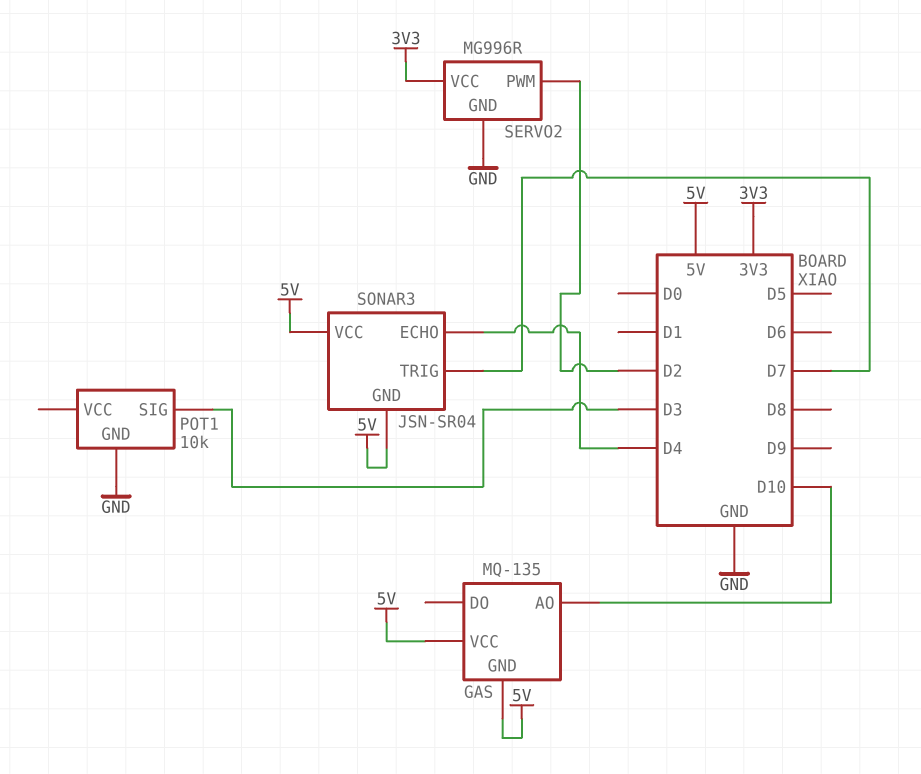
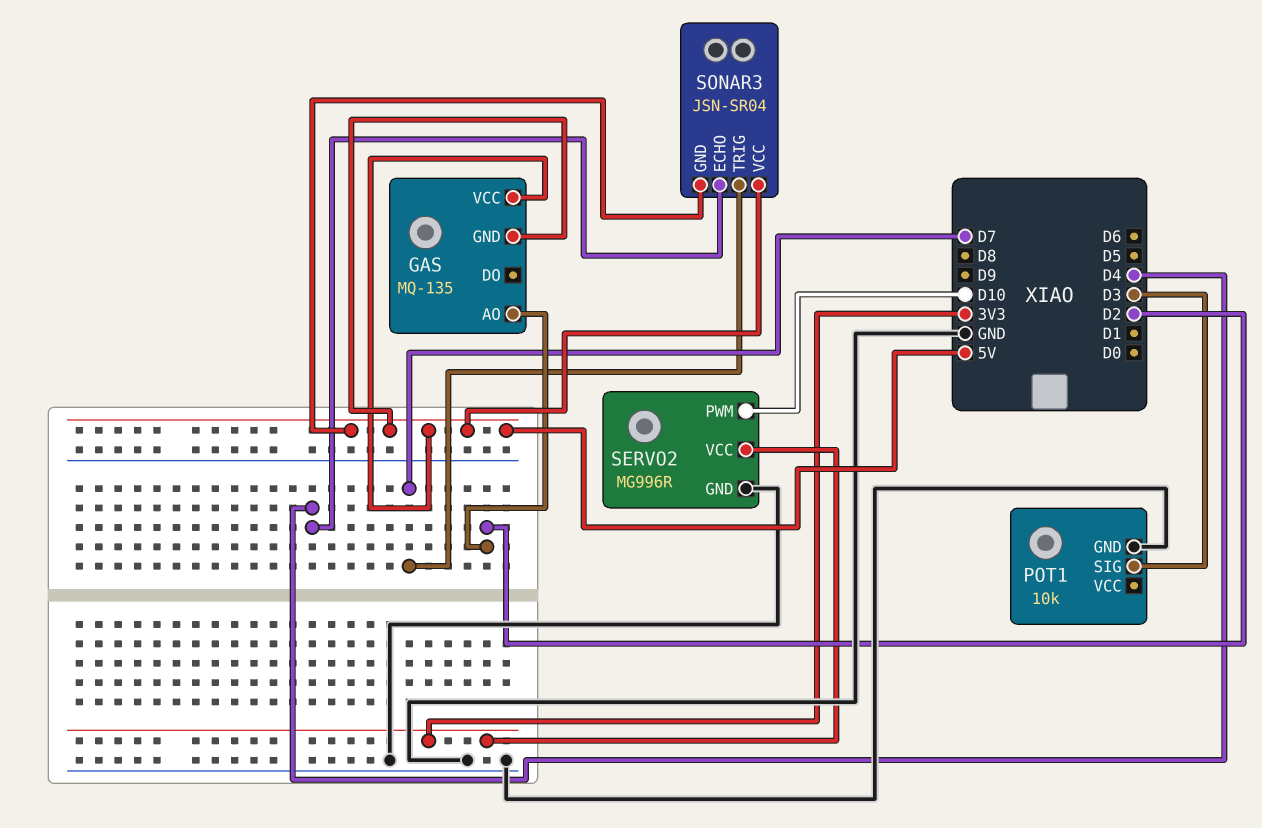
GAS pin AO: D10 -> D2
SERVO2 pin PWM: D2 -> D10

